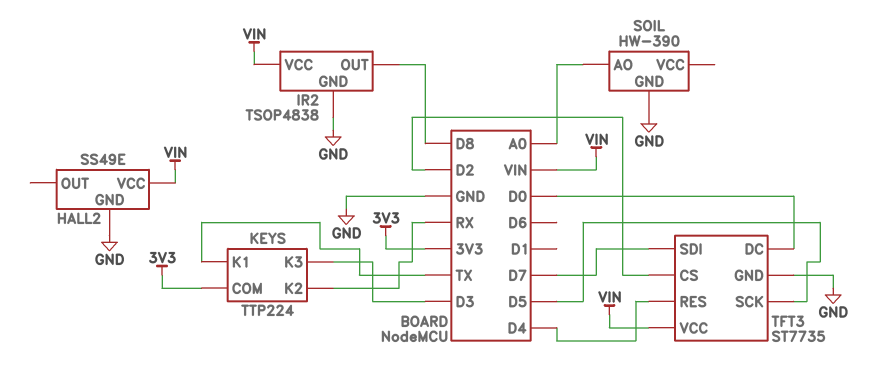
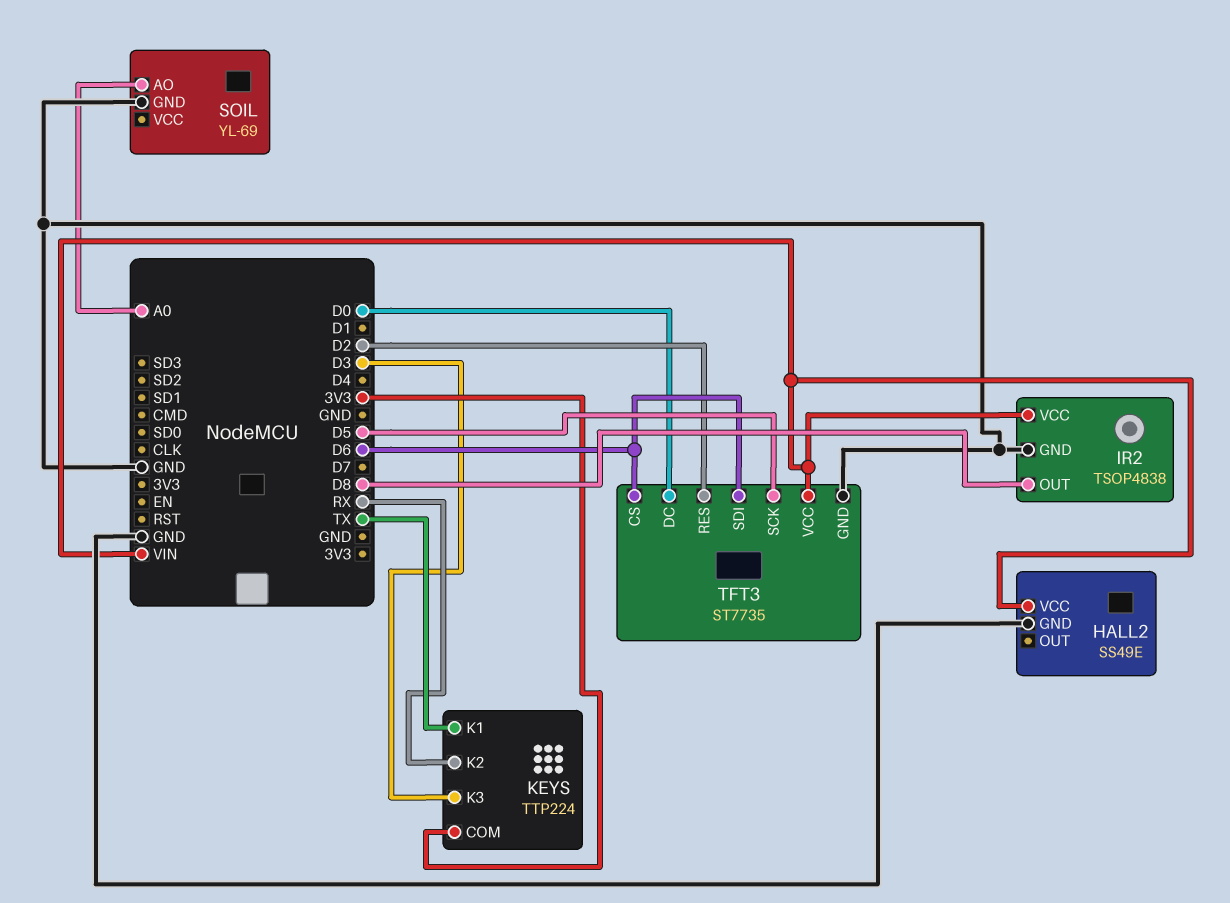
SOIL: HW-390 -> YL-69
TFT3 pin CS: D2 -> D6
TFT3 pin RES: D4 -> D2
TFT3 pin SDI: D7 -> D6

